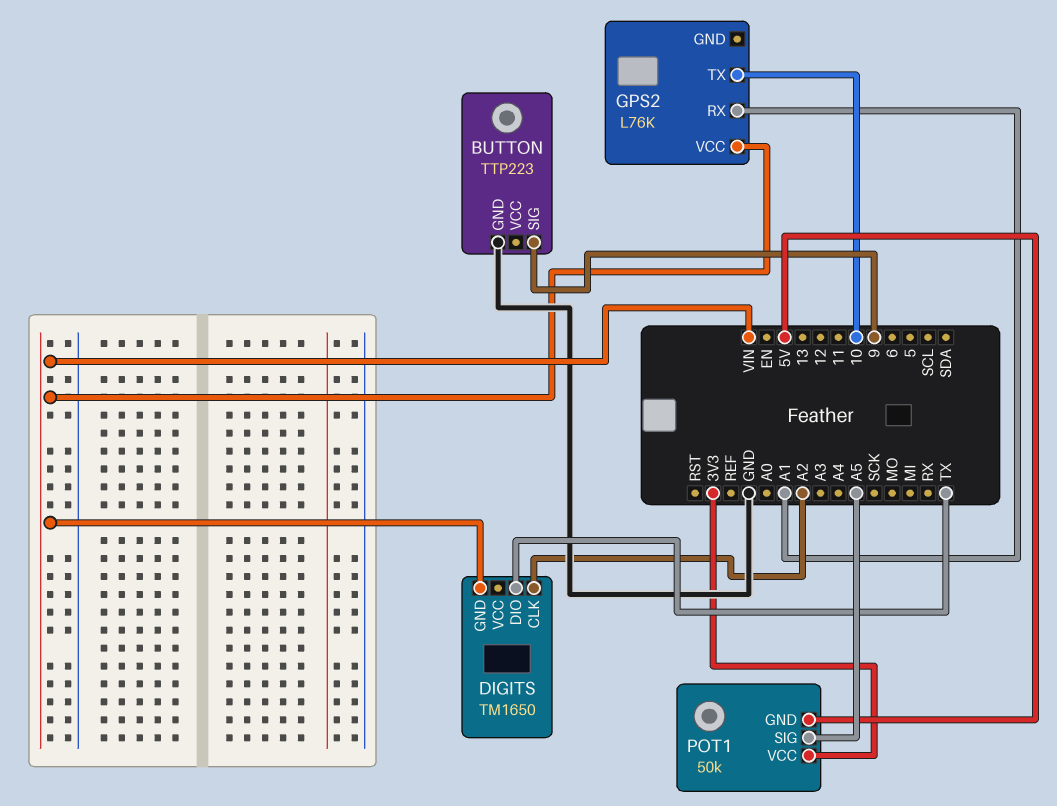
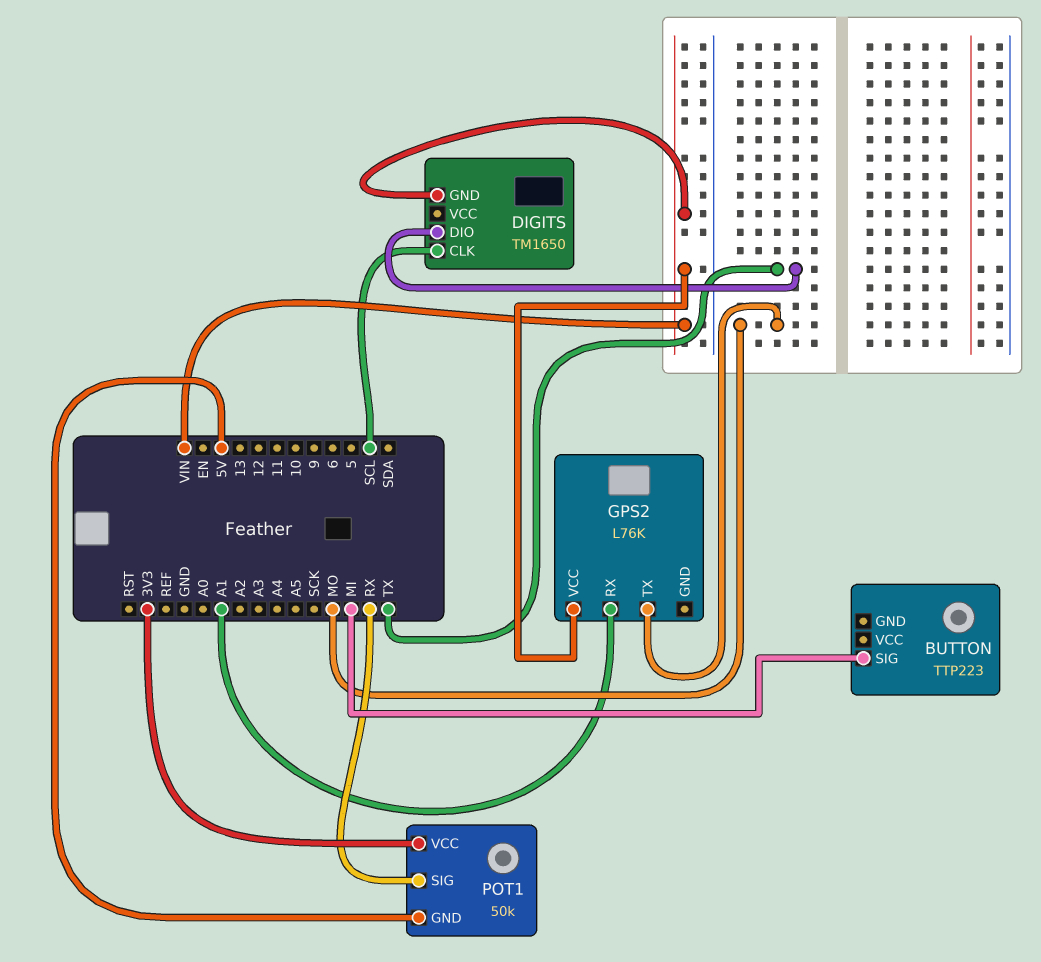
BUTTON pin GND: GND -> none
BUTTON pin SIG: 9 -> MI
DIGITS pin CLK: A2 -> SCL
GPS2 pin TX: 10 -> MO
POT1 pin SIG: A5 -> RX

